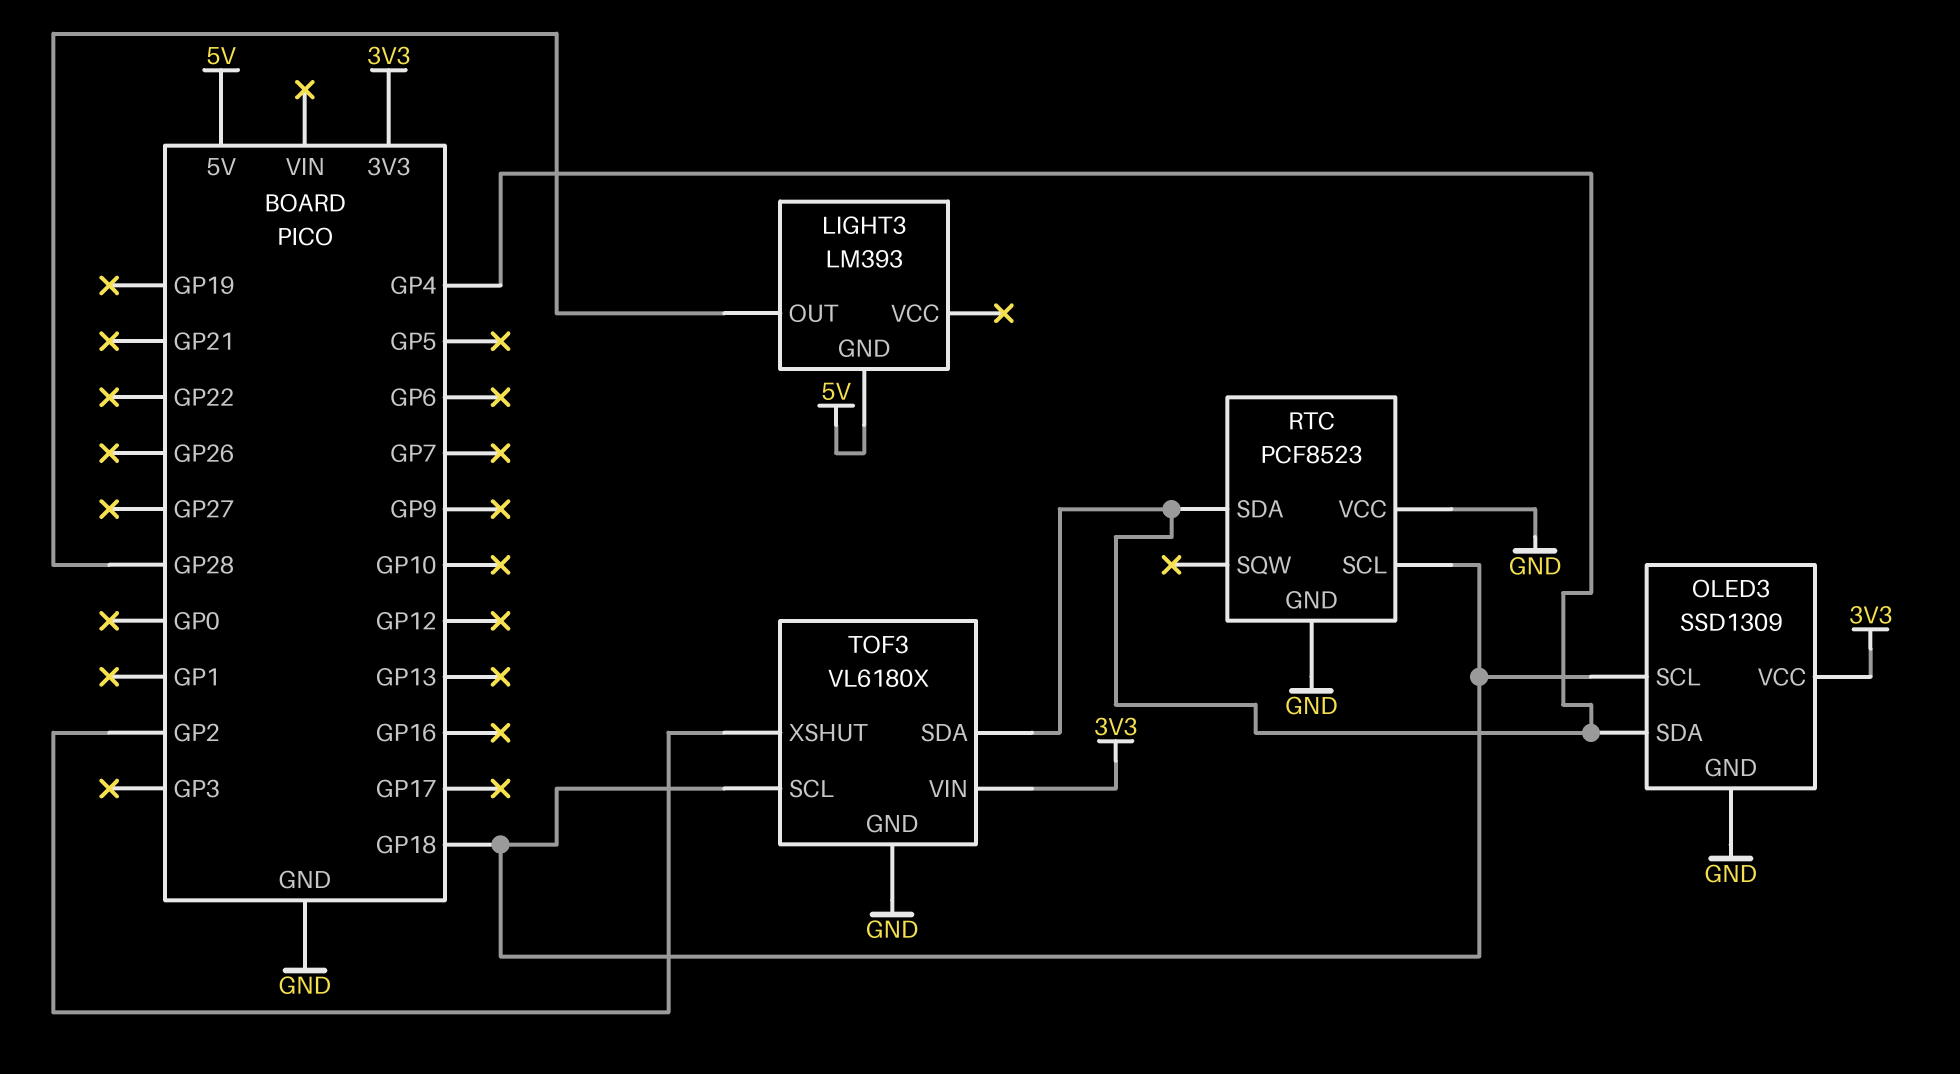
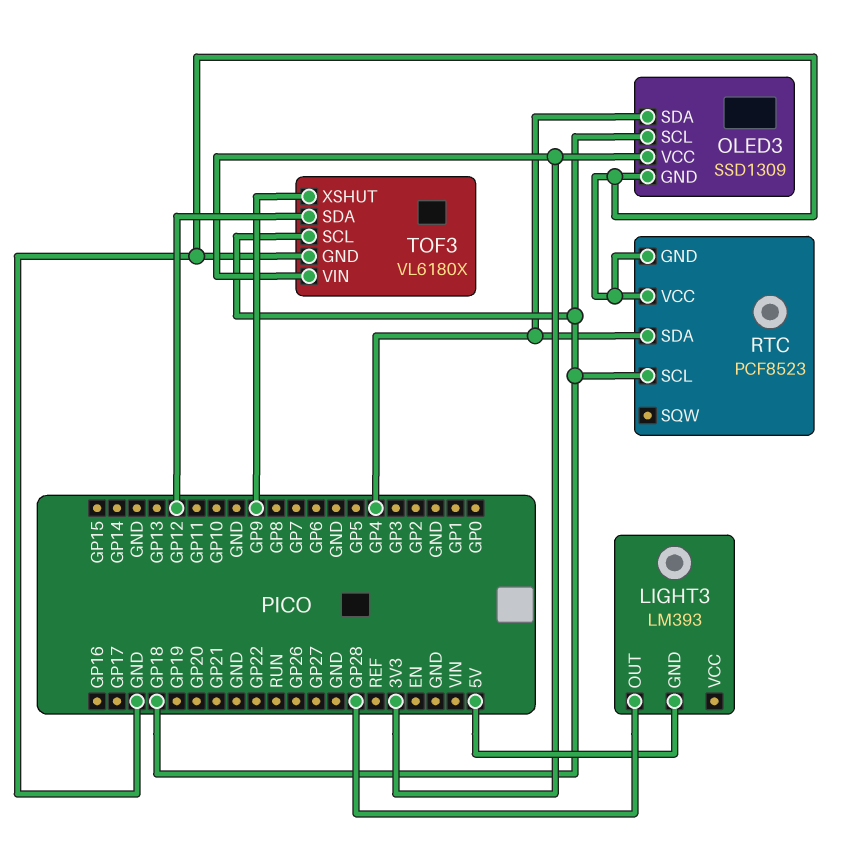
TOF3 pin SDA: GP4 -> GP12
TOF3 pin XSHUT: GP2 -> GP9

